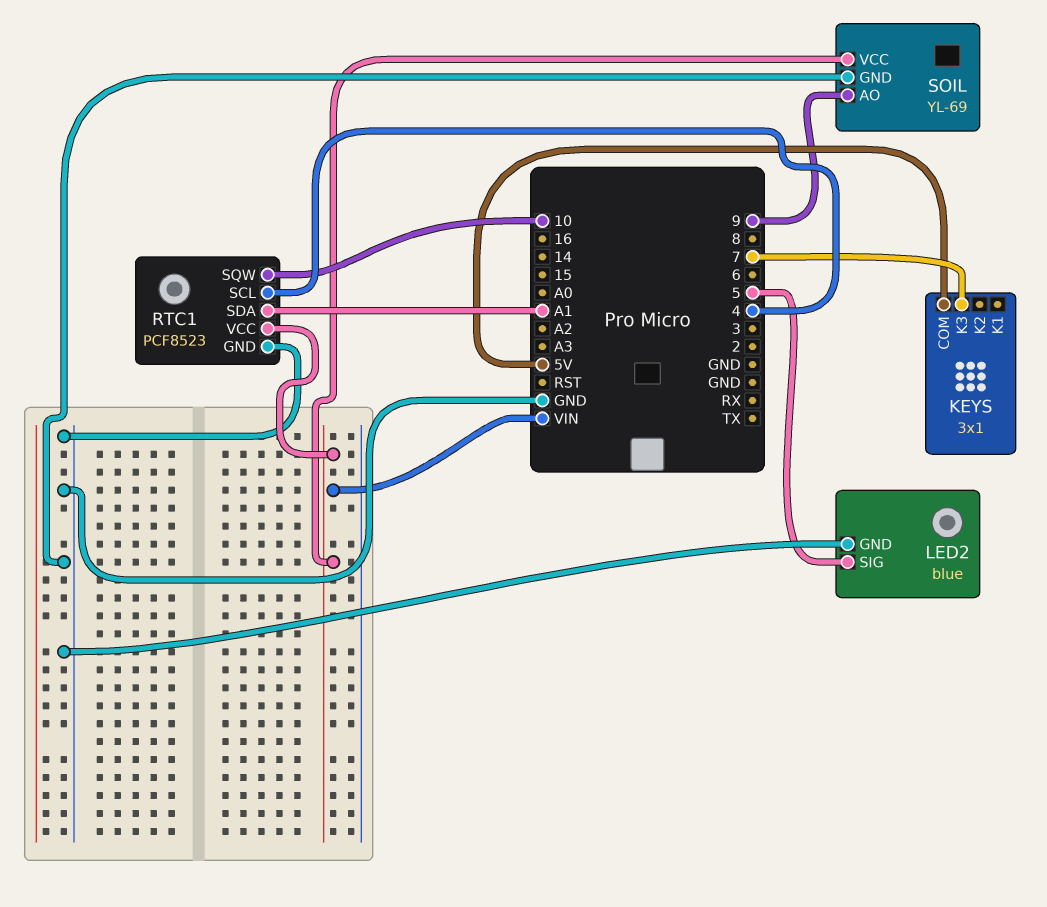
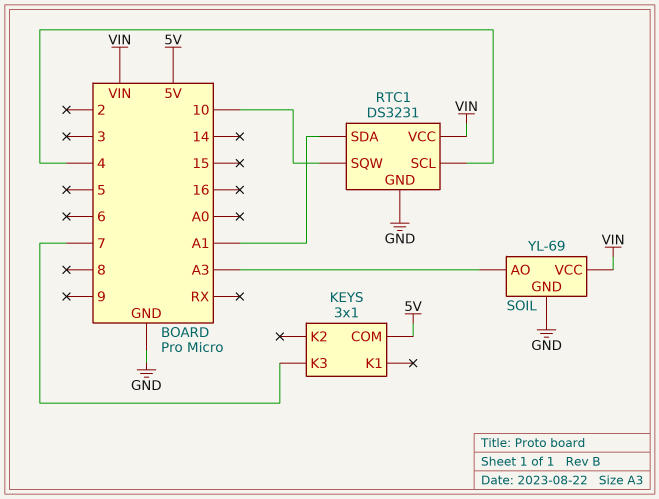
LED2: blue -> none
LED2 pin GND: GND -> none
LED2 pin SIG: 5 -> none
RTC1: PCF8523 -> DS3231
SOIL pin AO: 9 -> A3

